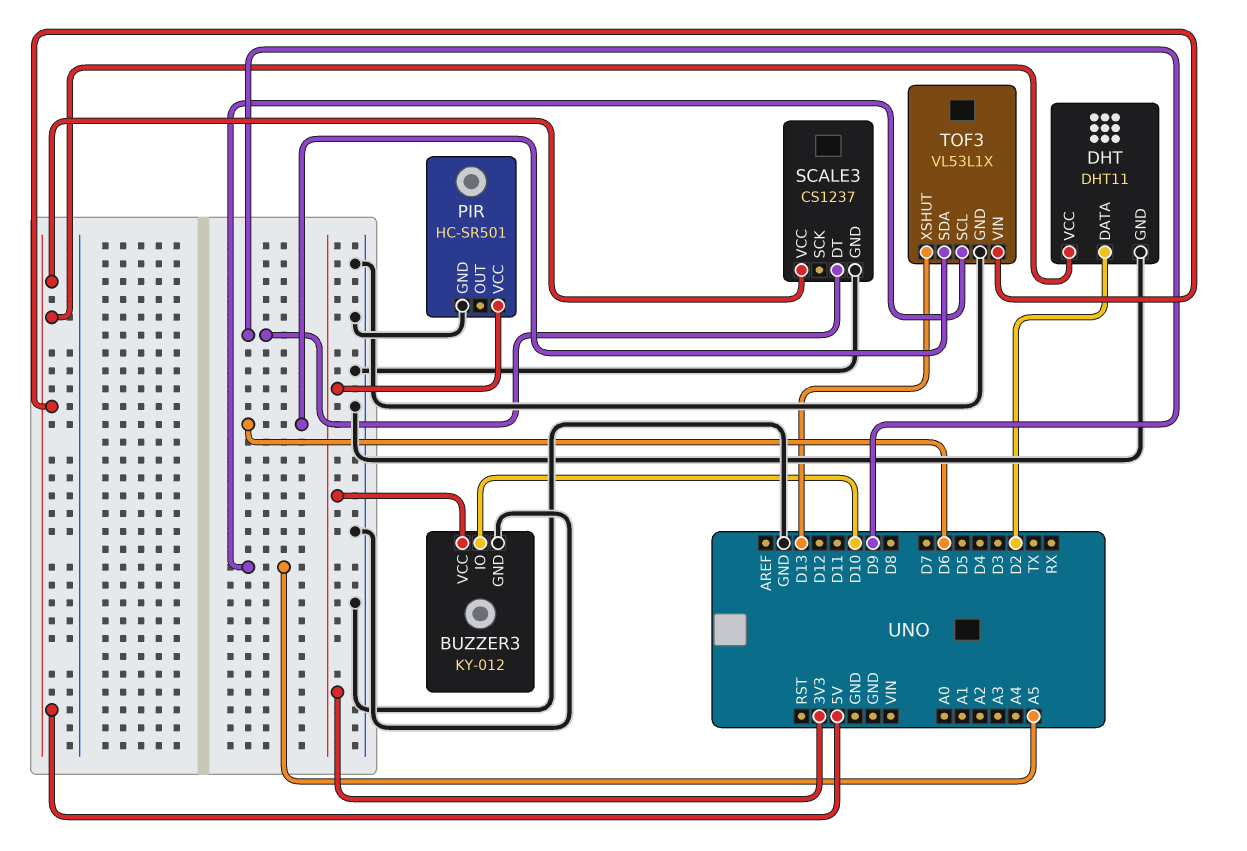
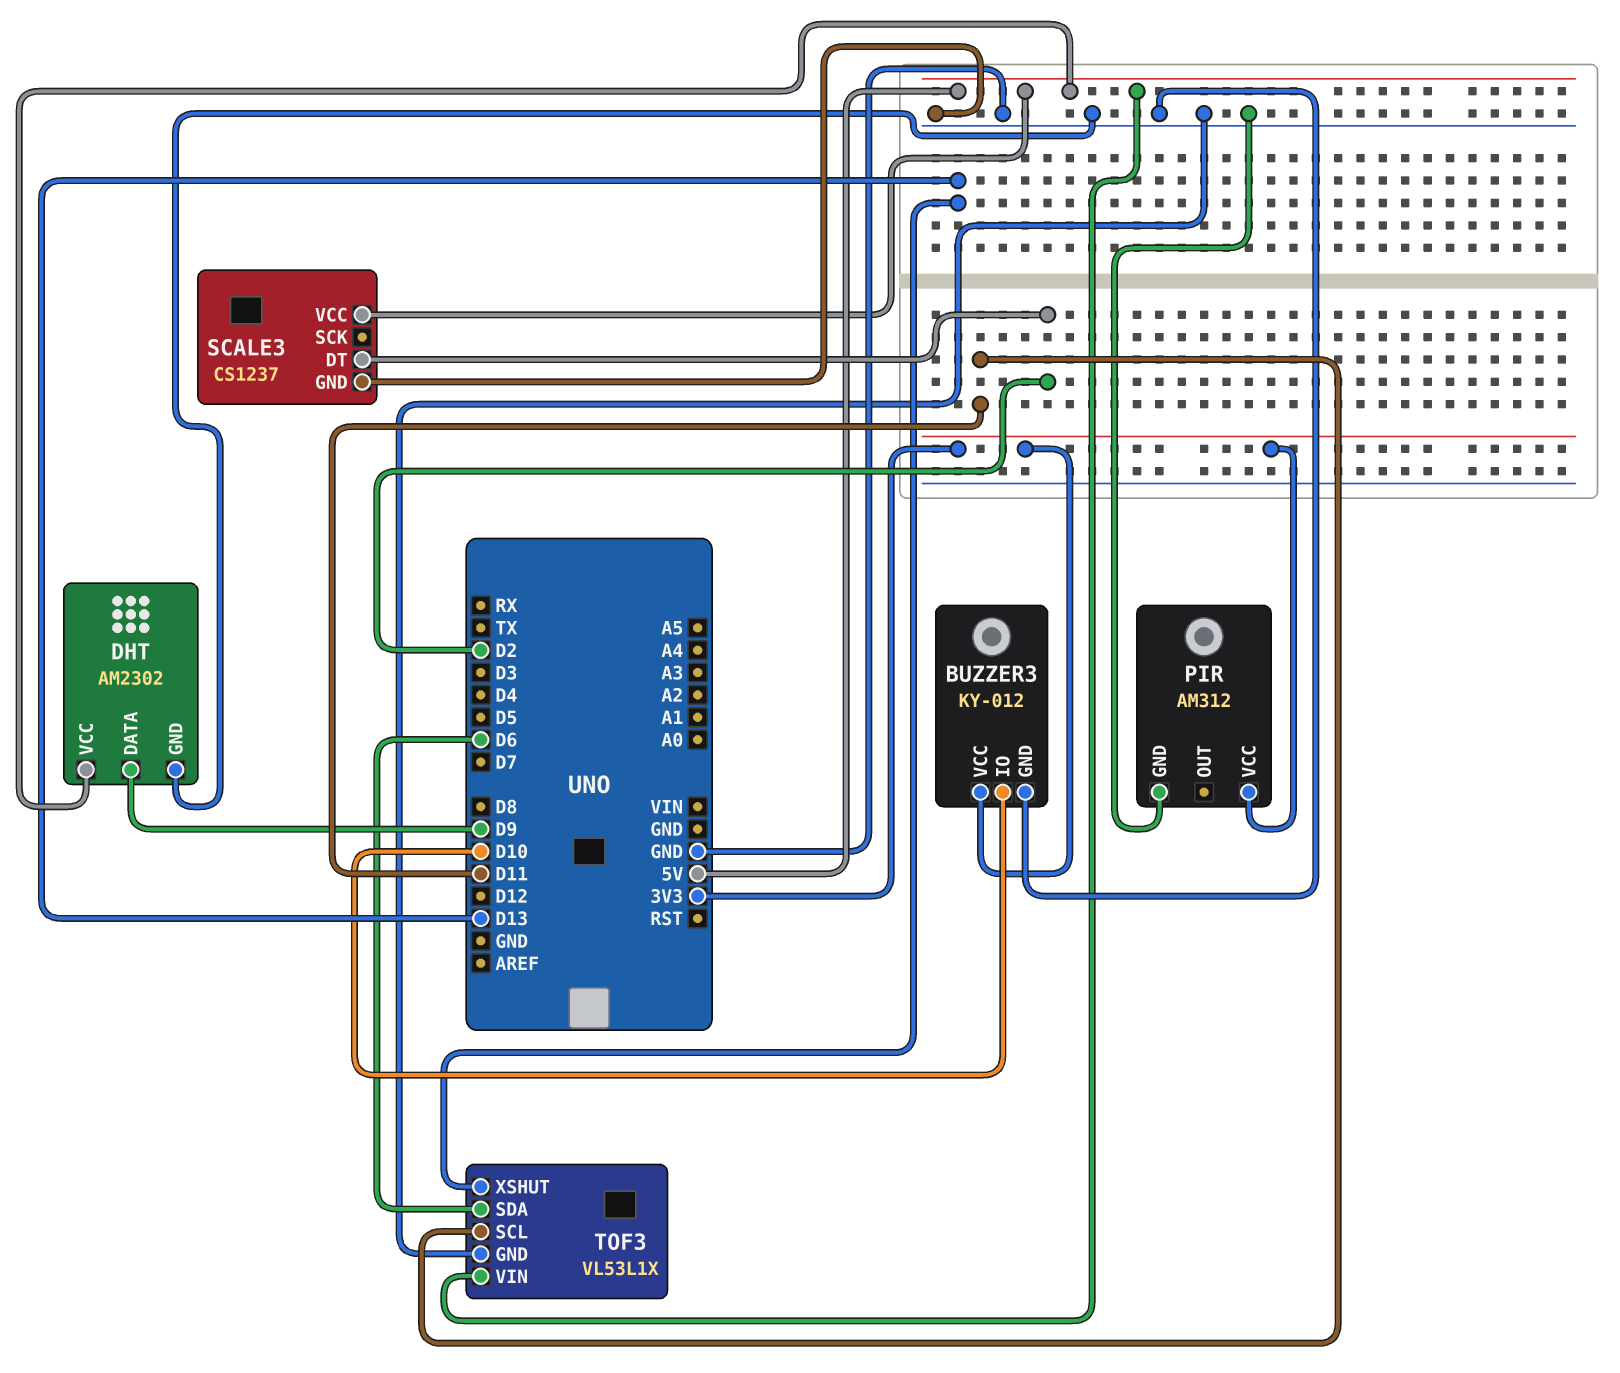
DHT: DHT11 -> AM2302
DHT pin DATA: D2 -> D9
PIR: HC-SR501 -> AM312
SCALE3 pin DT: D9 -> D2
TOF3 pin SCL: A5 -> D11

